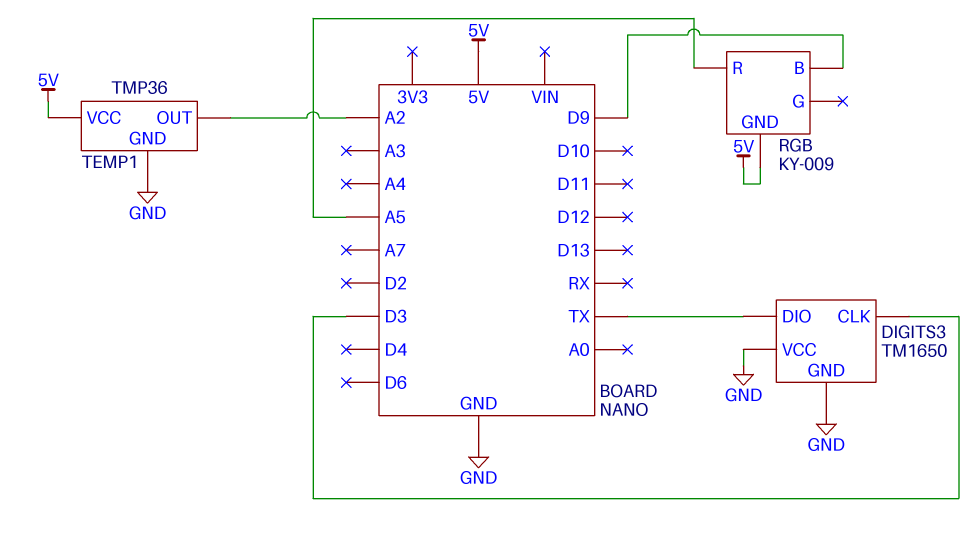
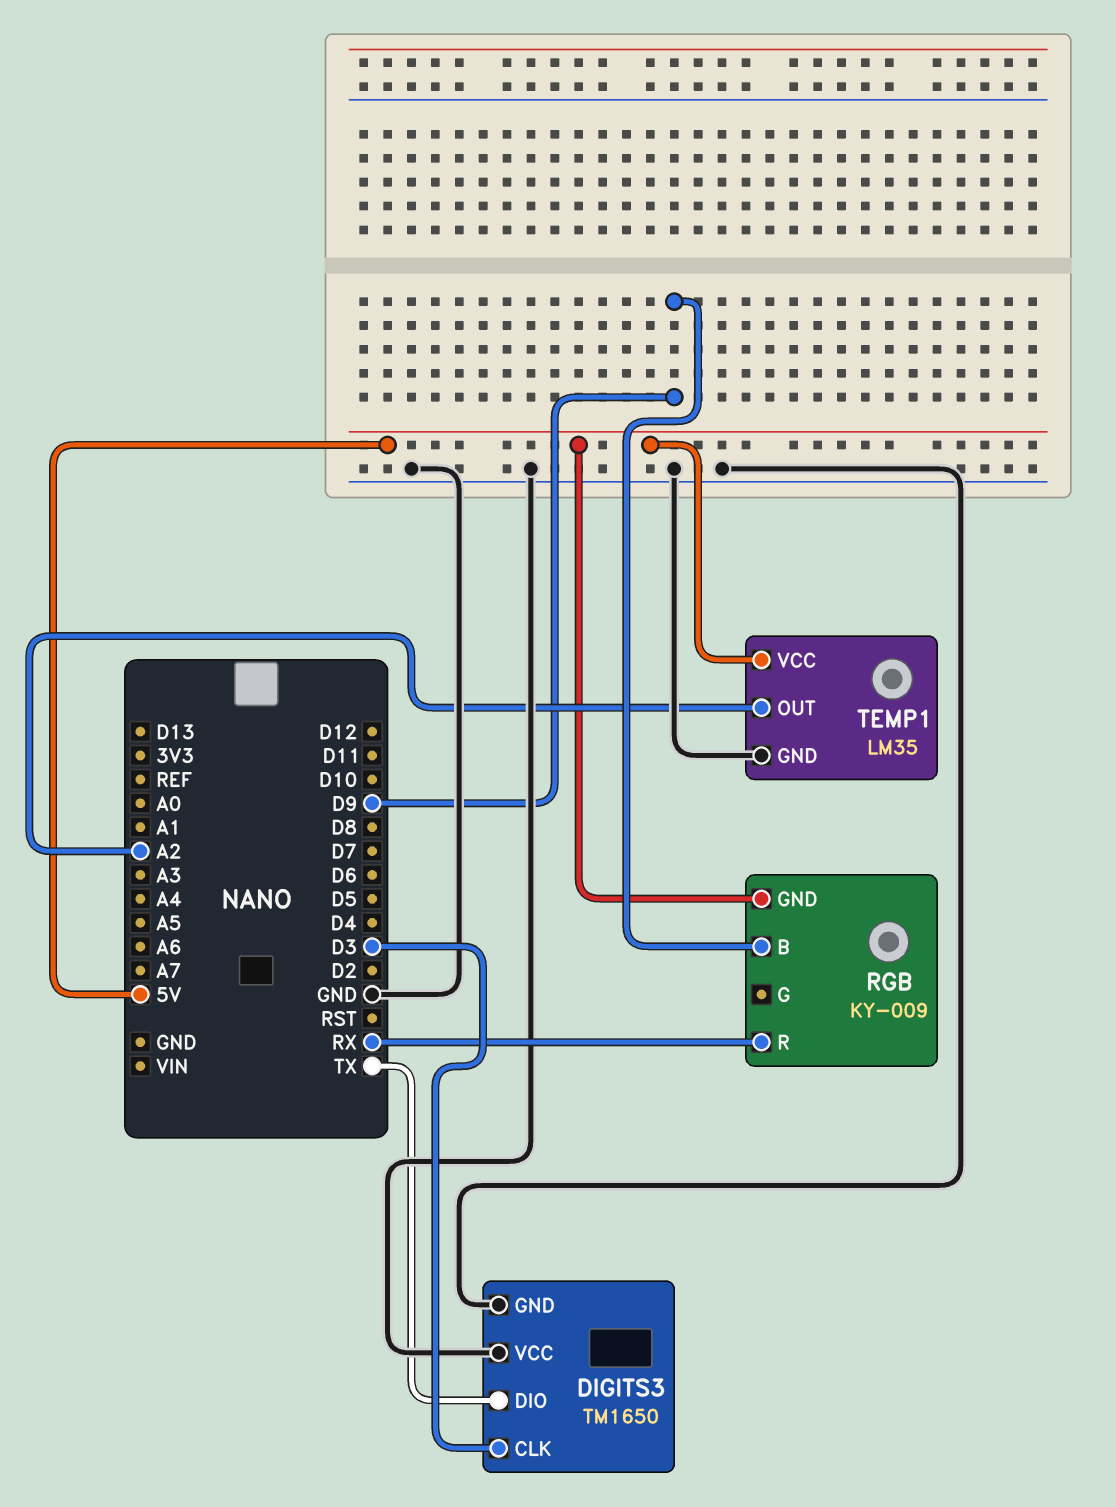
RGB pin R: A5 -> RX
TEMP1: TMP36 -> LM35

